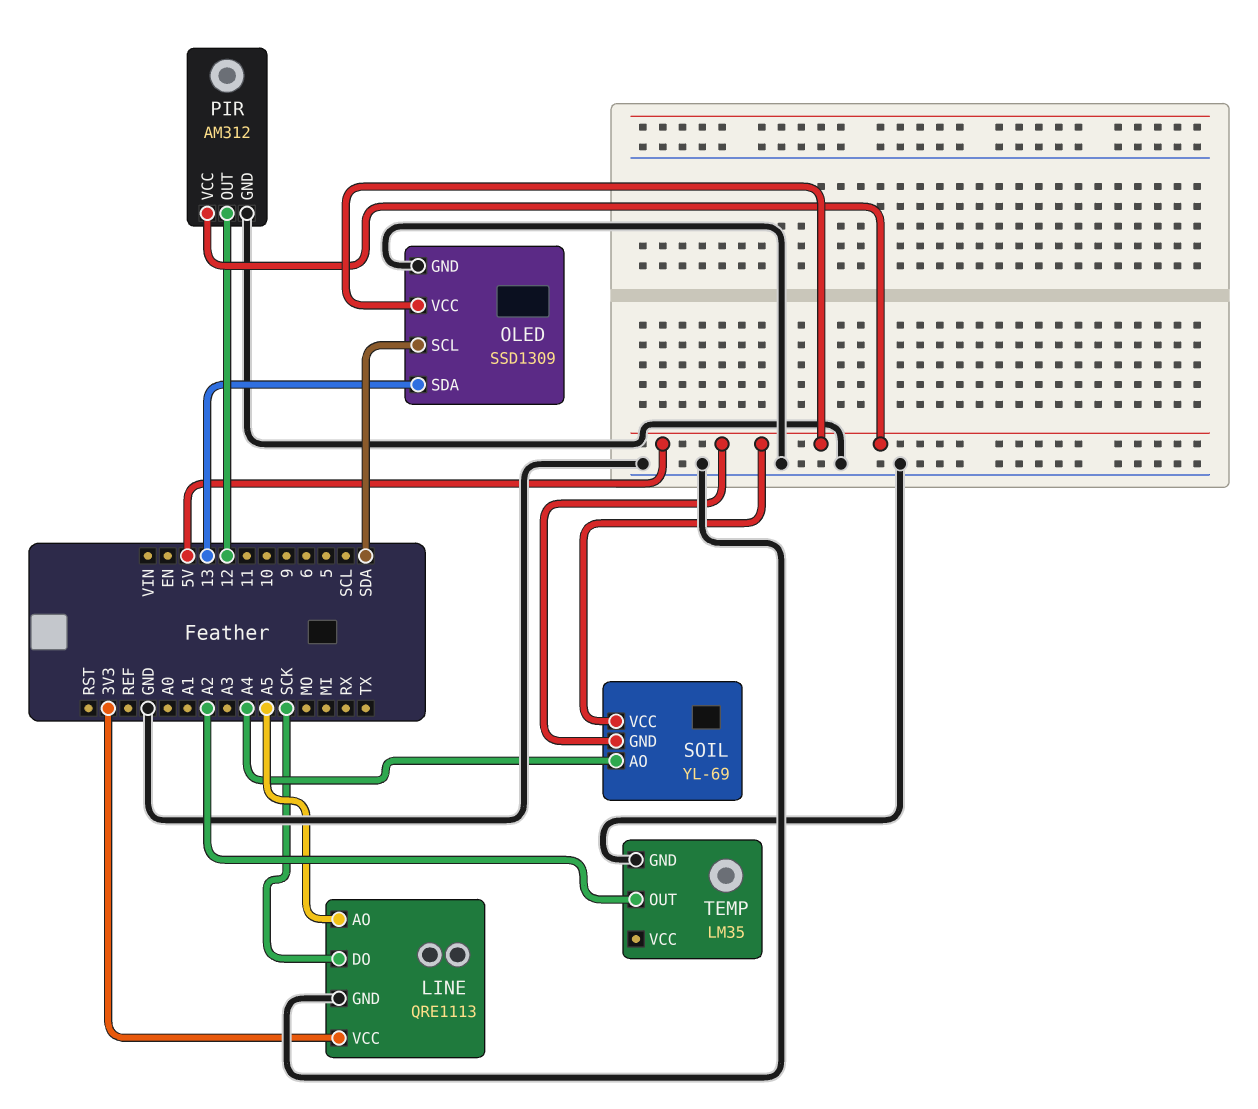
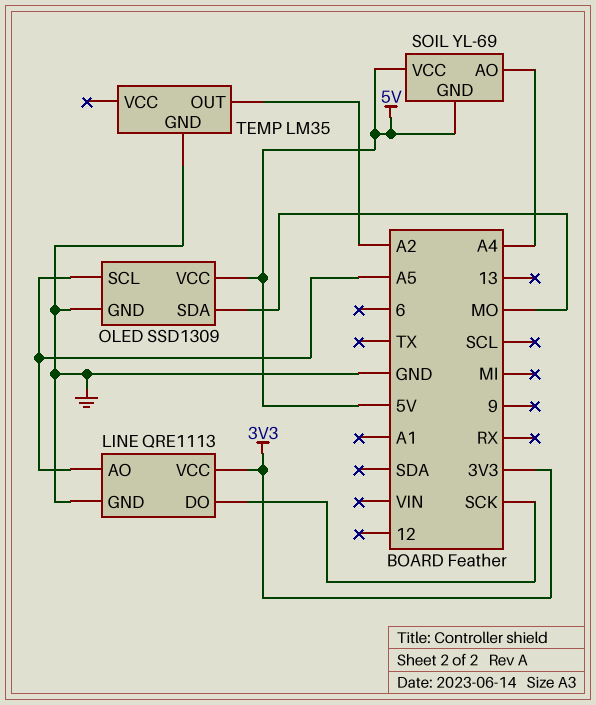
OLED pin SCL: SDA -> A5
OLED pin SDA: 13 -> MO
PIR: AM312 -> none
PIR pin GND: GND -> none
PIR pin OUT: 12 -> none
PIR pin VCC: 5V -> none

